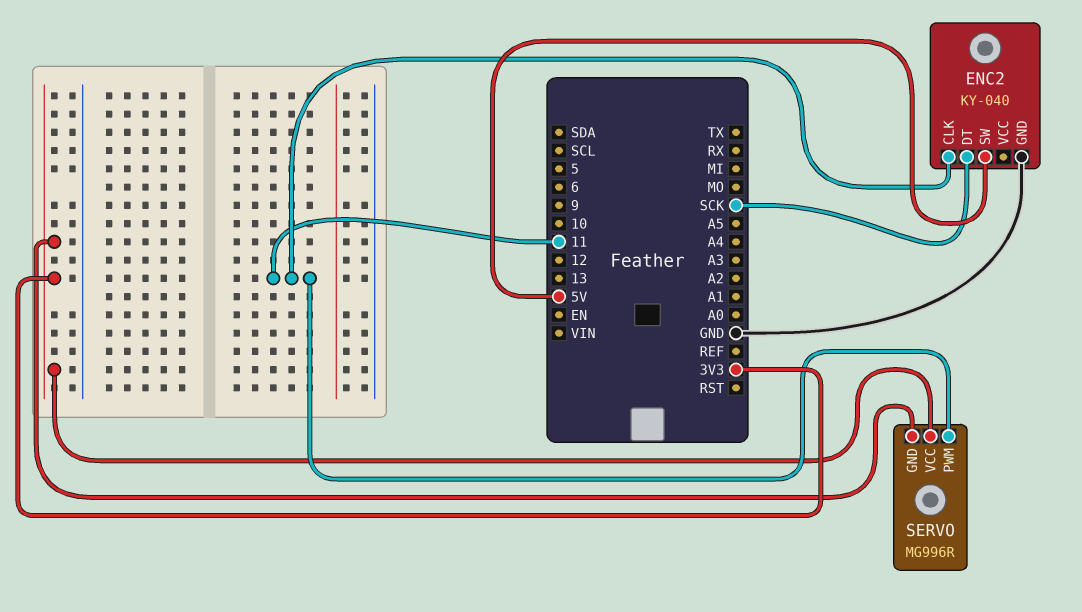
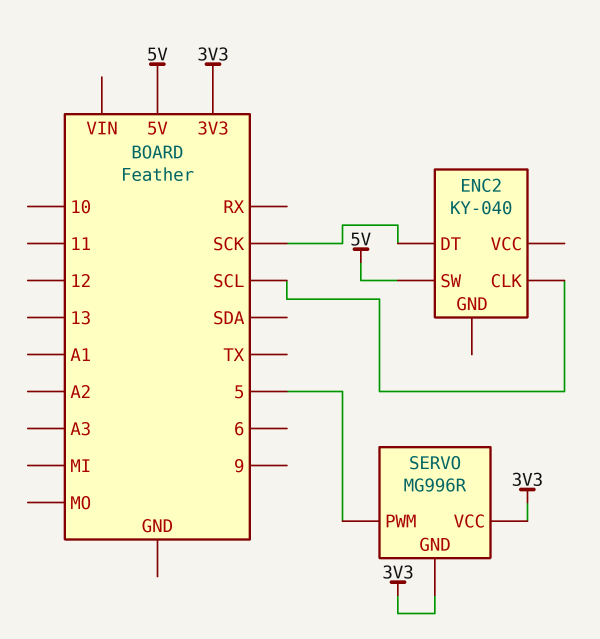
ENC2 pin CLK: 11 -> SCL
ENC2 pin GND: GND -> none
SERVO pin PWM: 11 -> 5

